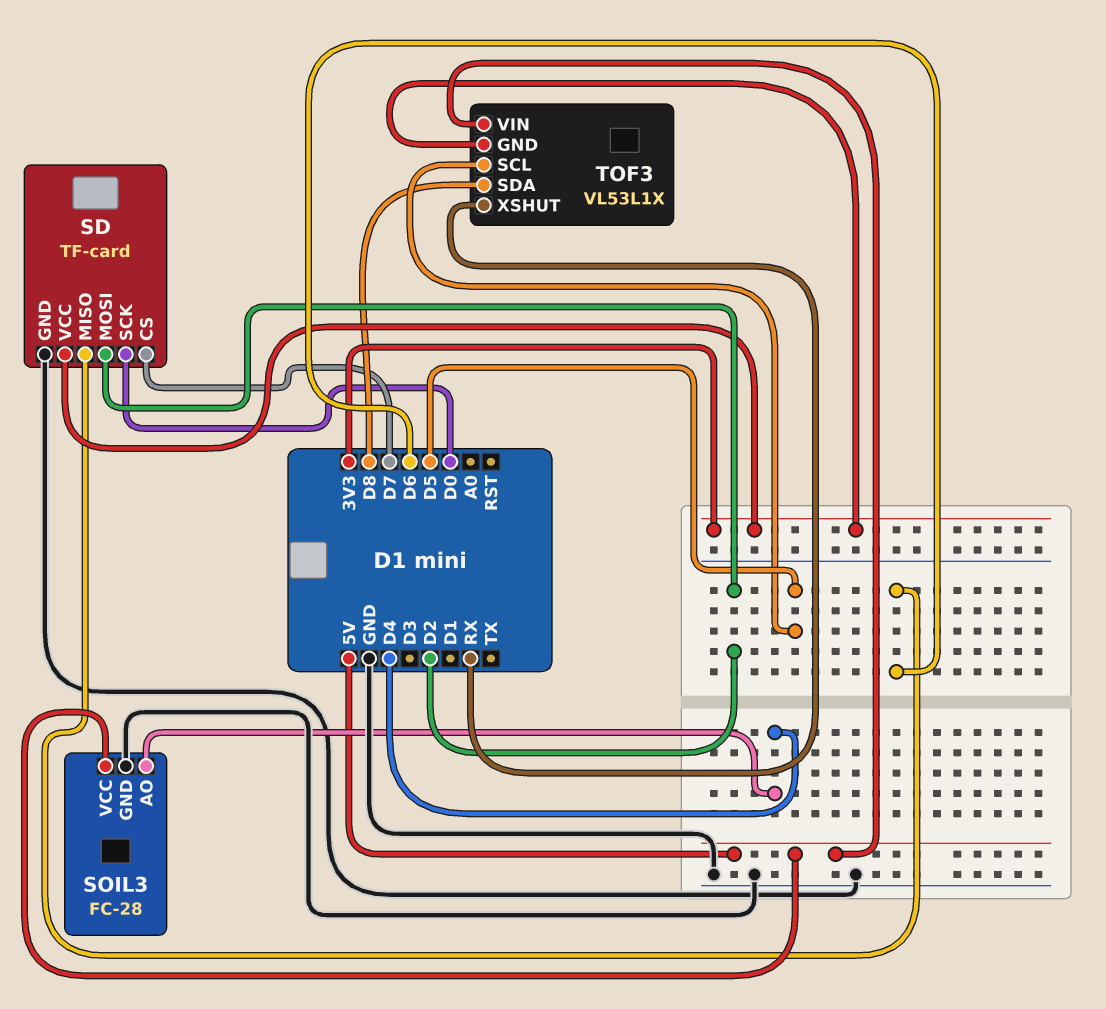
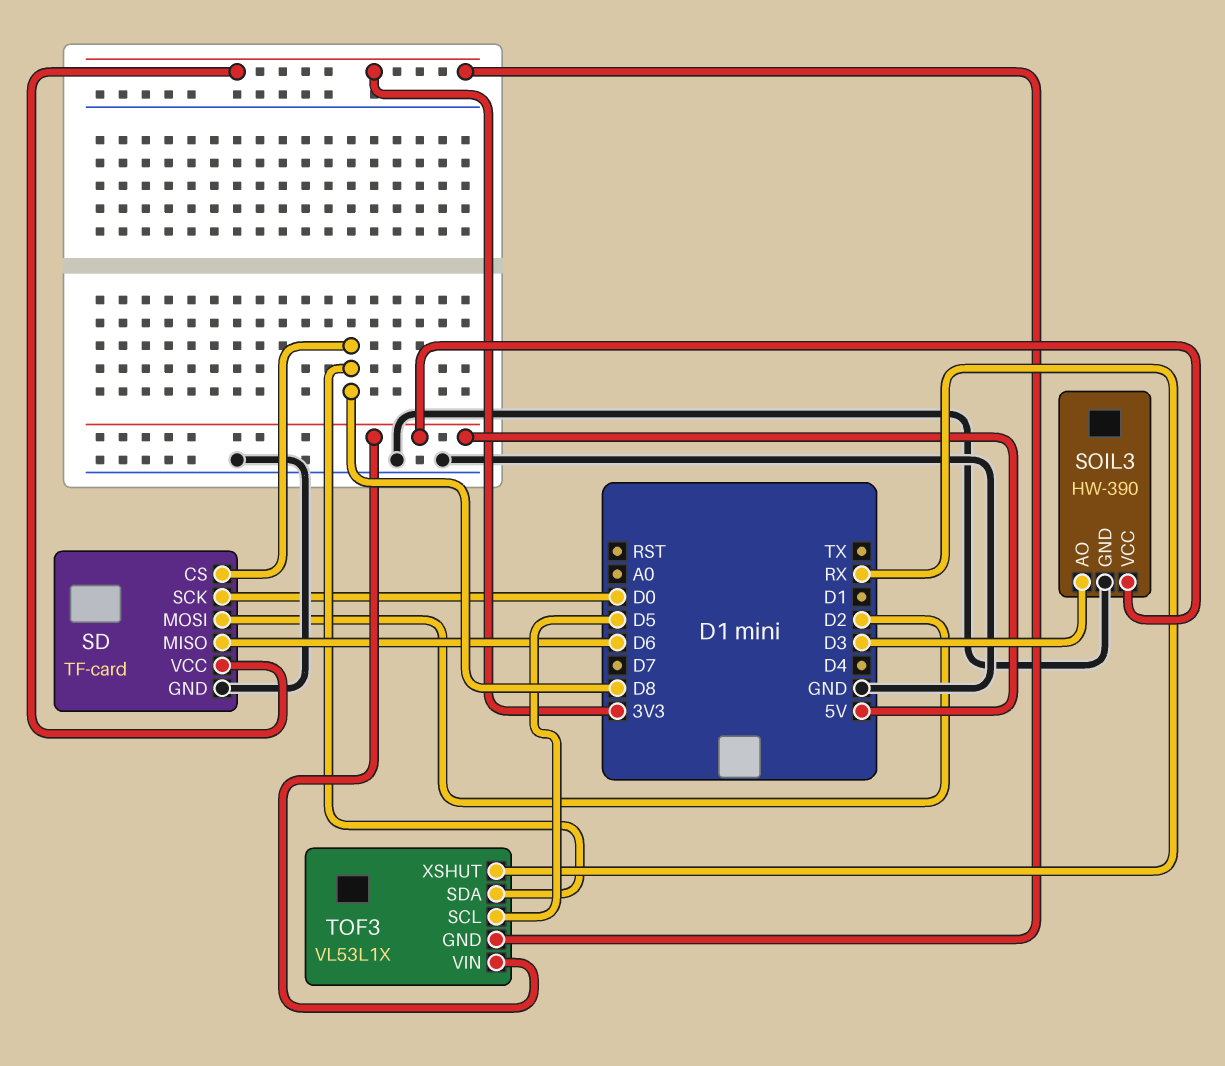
SD pin CS: D7 -> D8
SOIL3: FC-28 -> HW-390
SOIL3 pin AO: D4 -> D3

